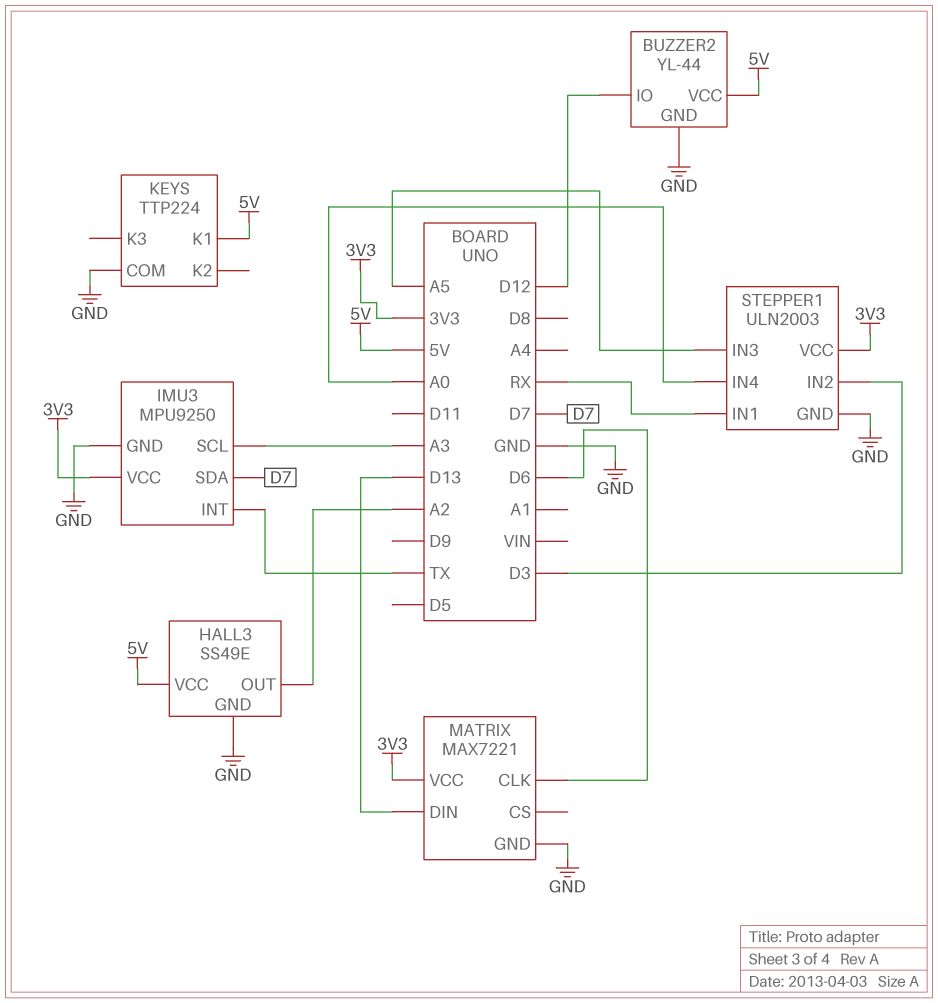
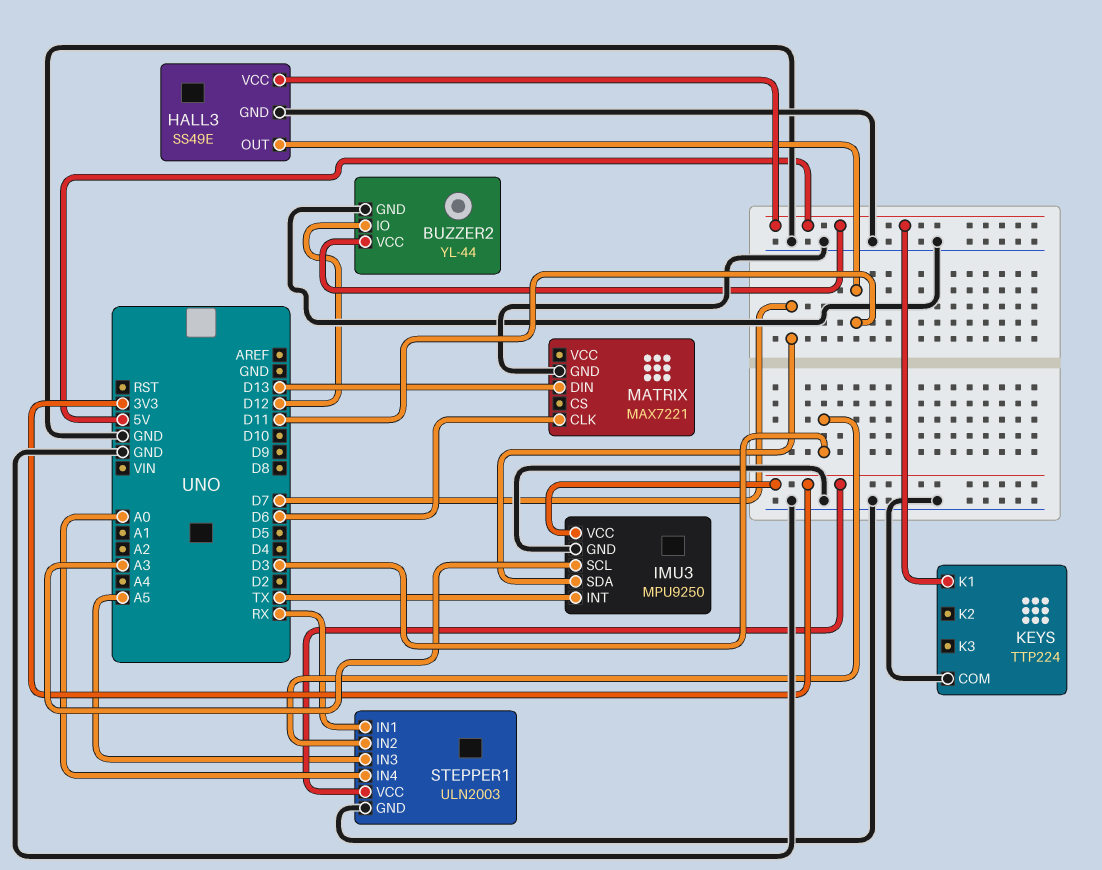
HALL3 pin OUT: A2 -> D11
MATRIX pin VCC: 3V3 -> none

